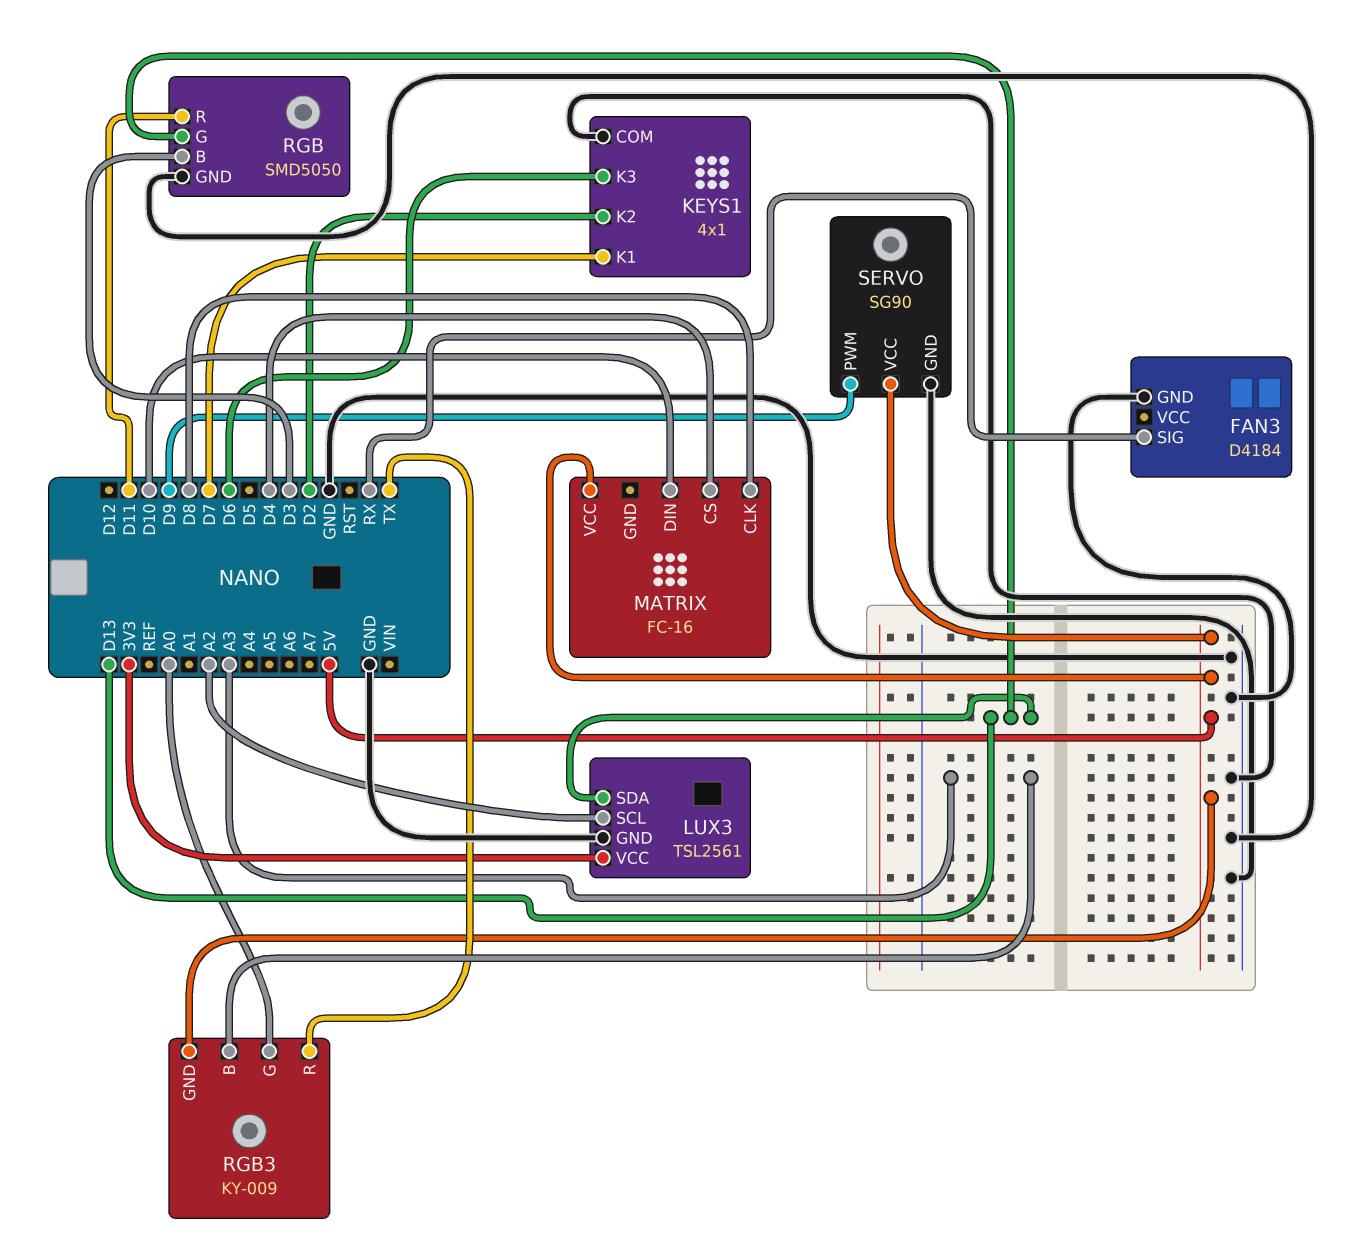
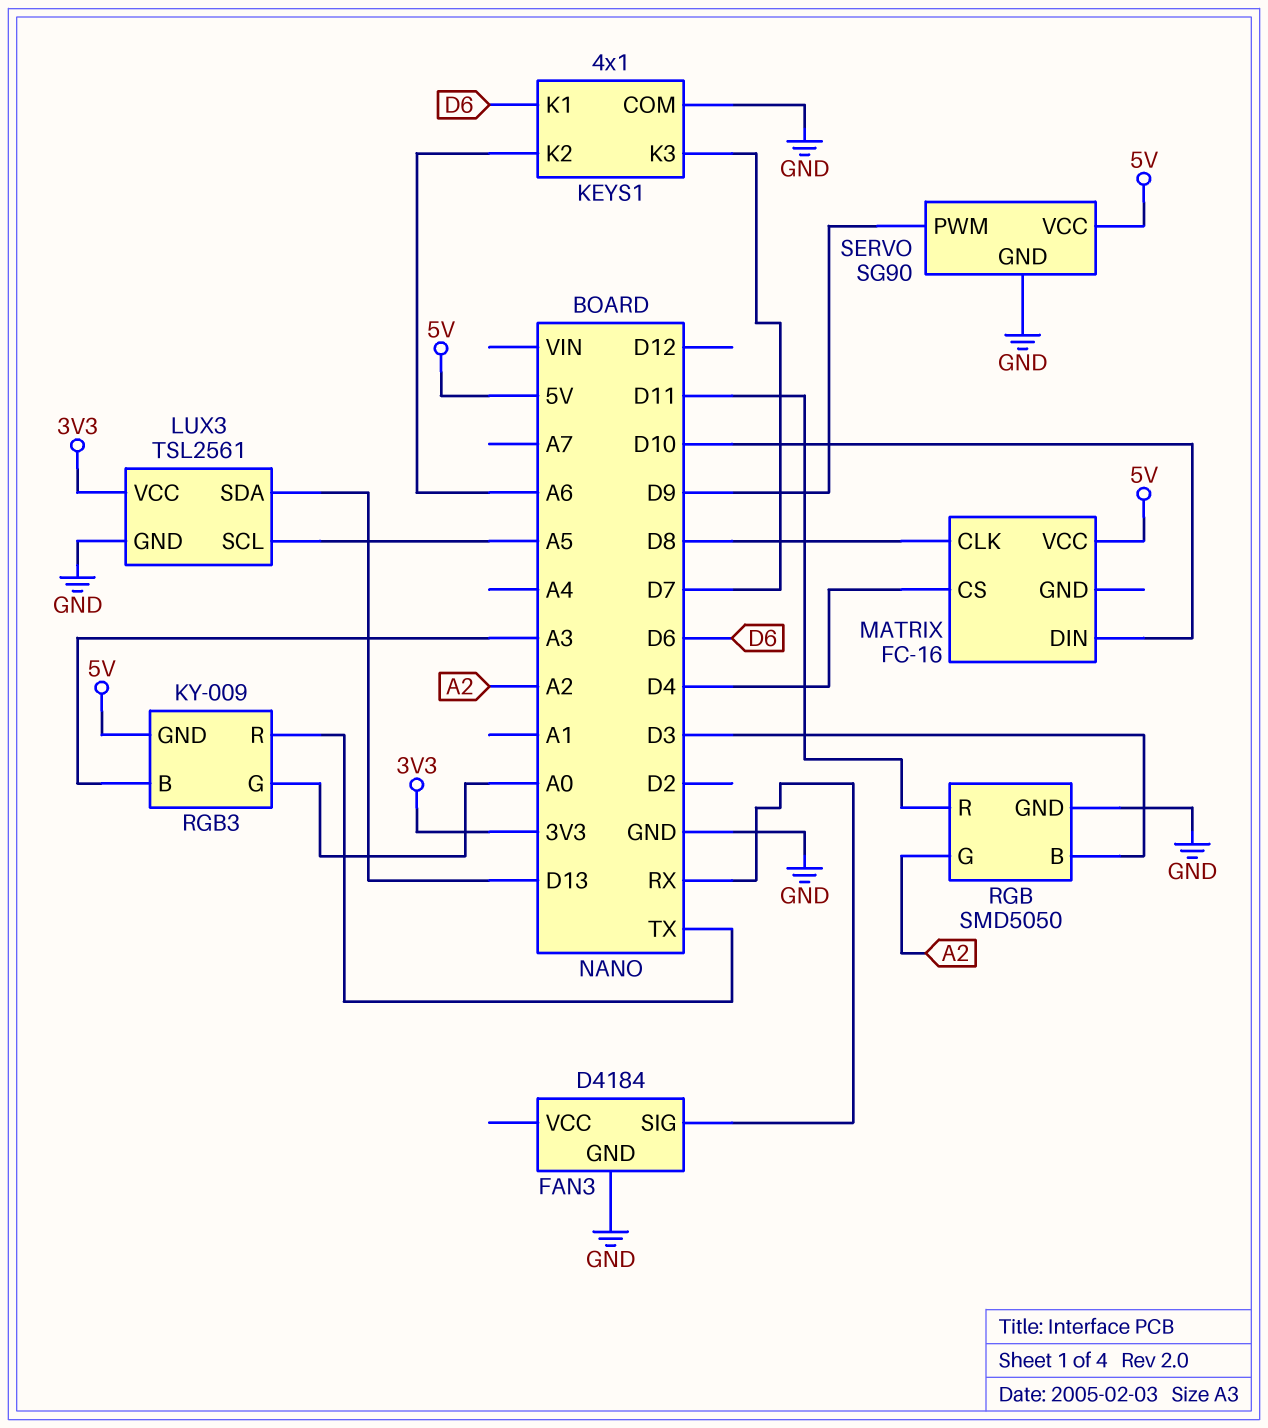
KEYS1 pin K1: D7 -> D6
KEYS1 pin K2: D2 -> A6
KEYS1 pin K3: D6 -> D7
LUX3 pin SCL: A2 -> A5
RGB pin G: D13 -> A2

